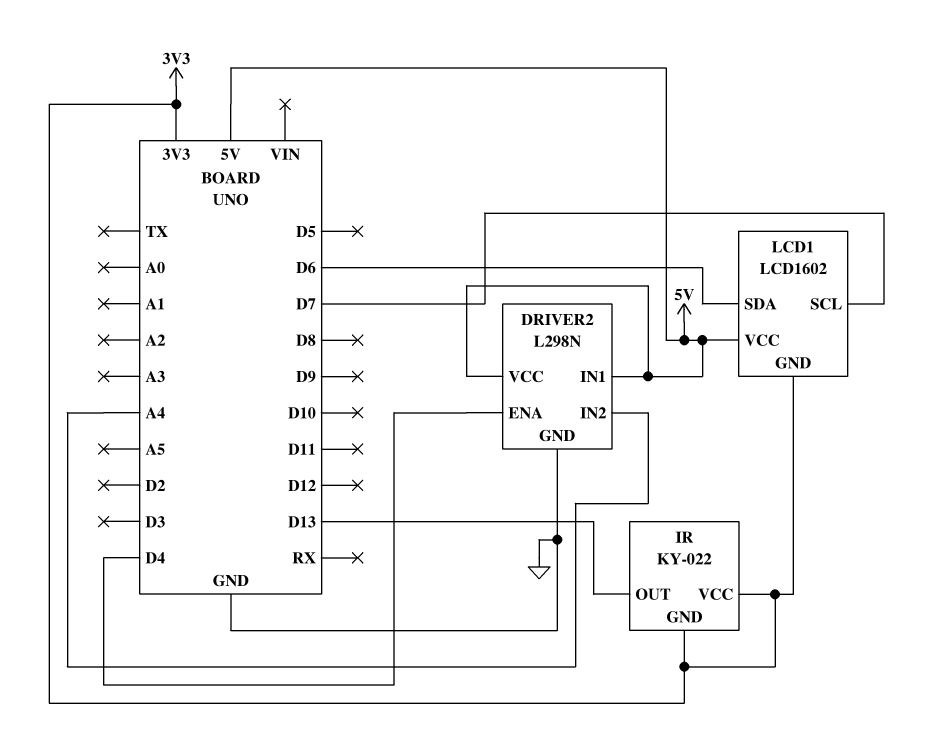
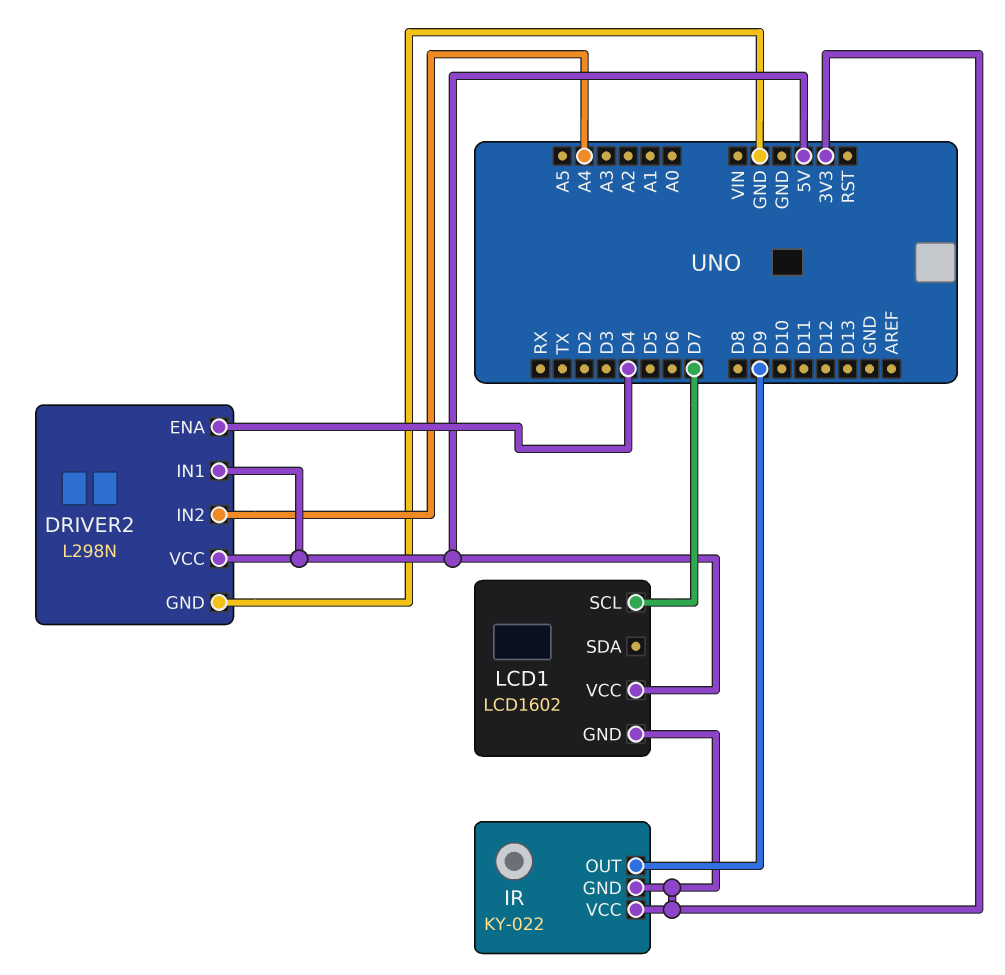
IR pin OUT: D13 -> D9
LCD1 pin SDA: D6 -> none

